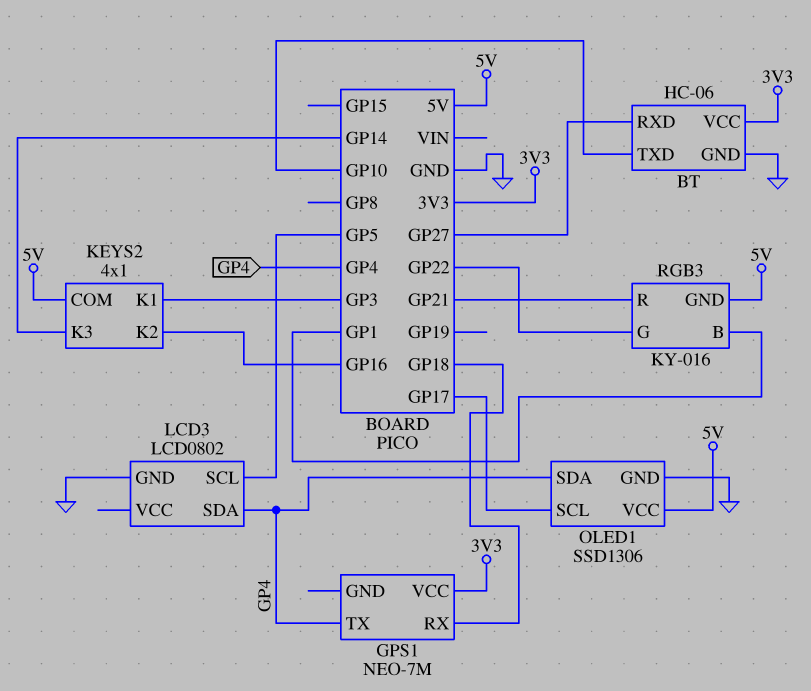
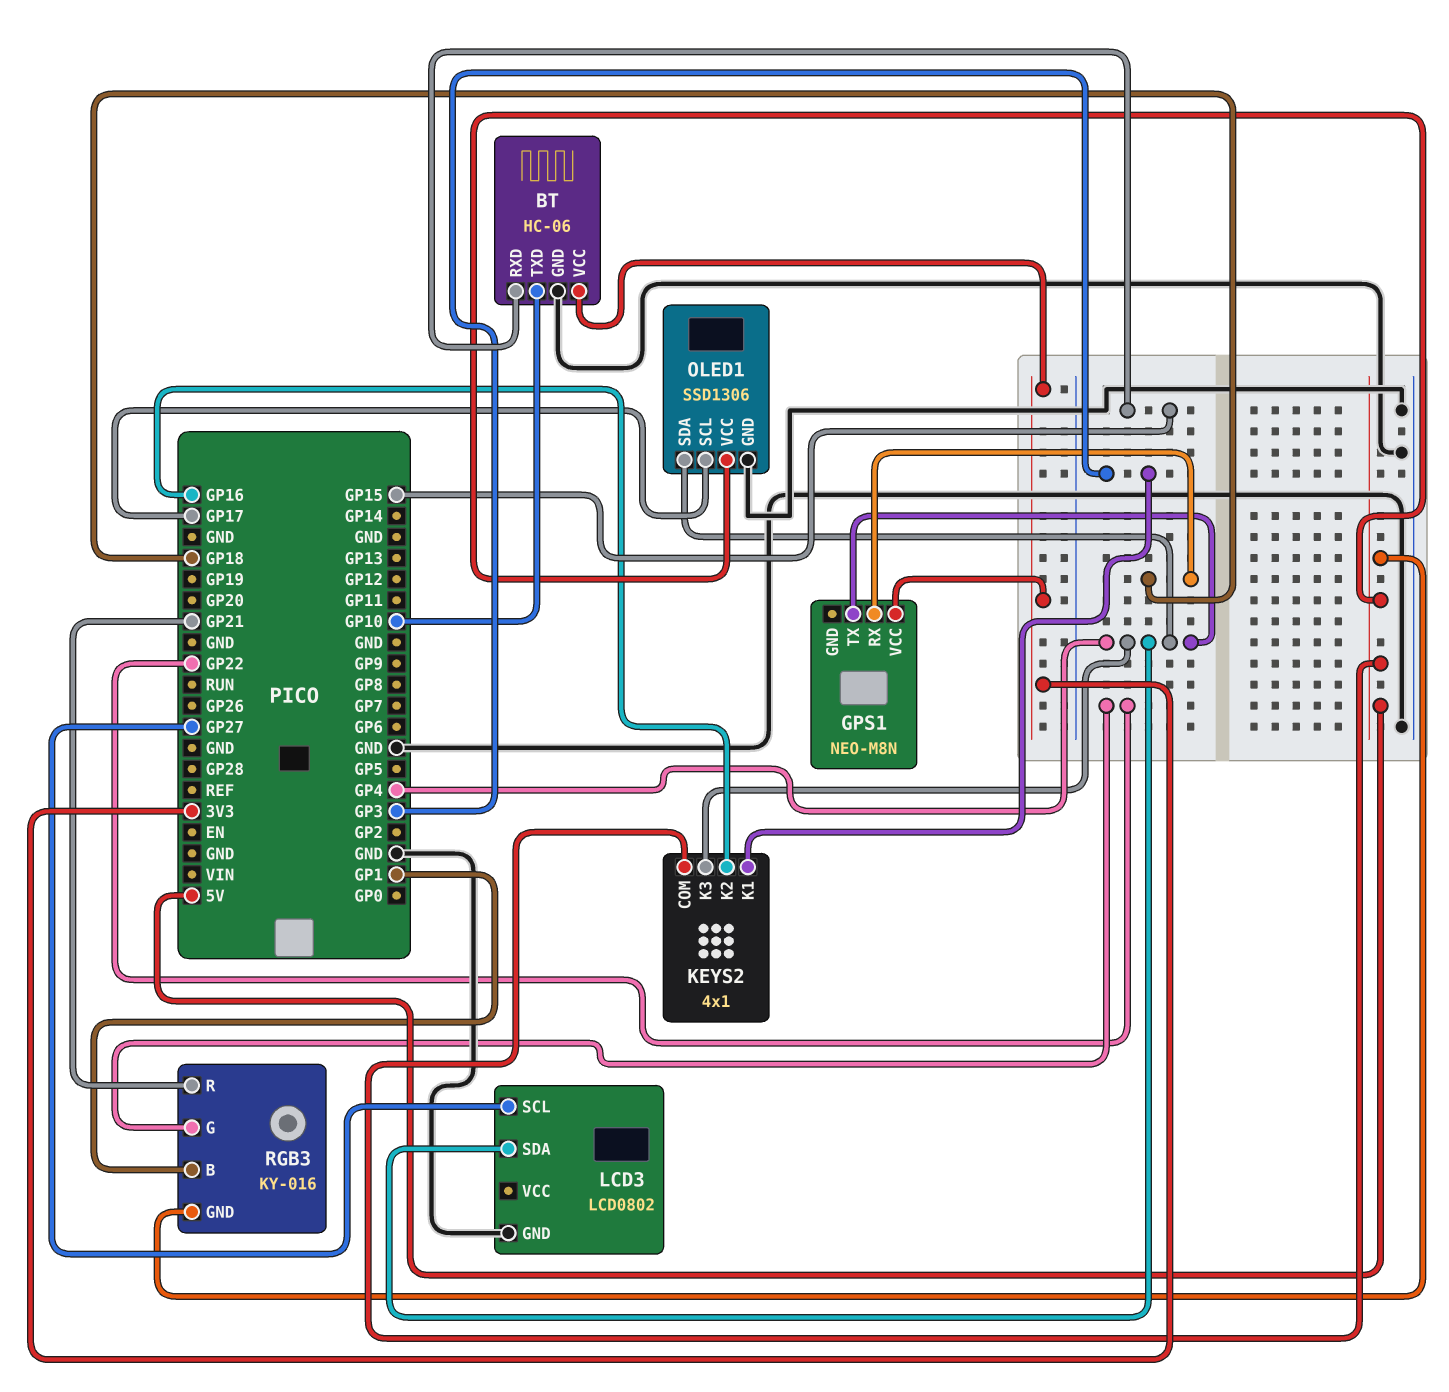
BT pin RXD: GP27 -> GP15
GPS1: NEO-7M -> NEO-M8N
KEYS2 pin K3: GP14 -> GP4
LCD3 pin SCL: GP5 -> GP27

